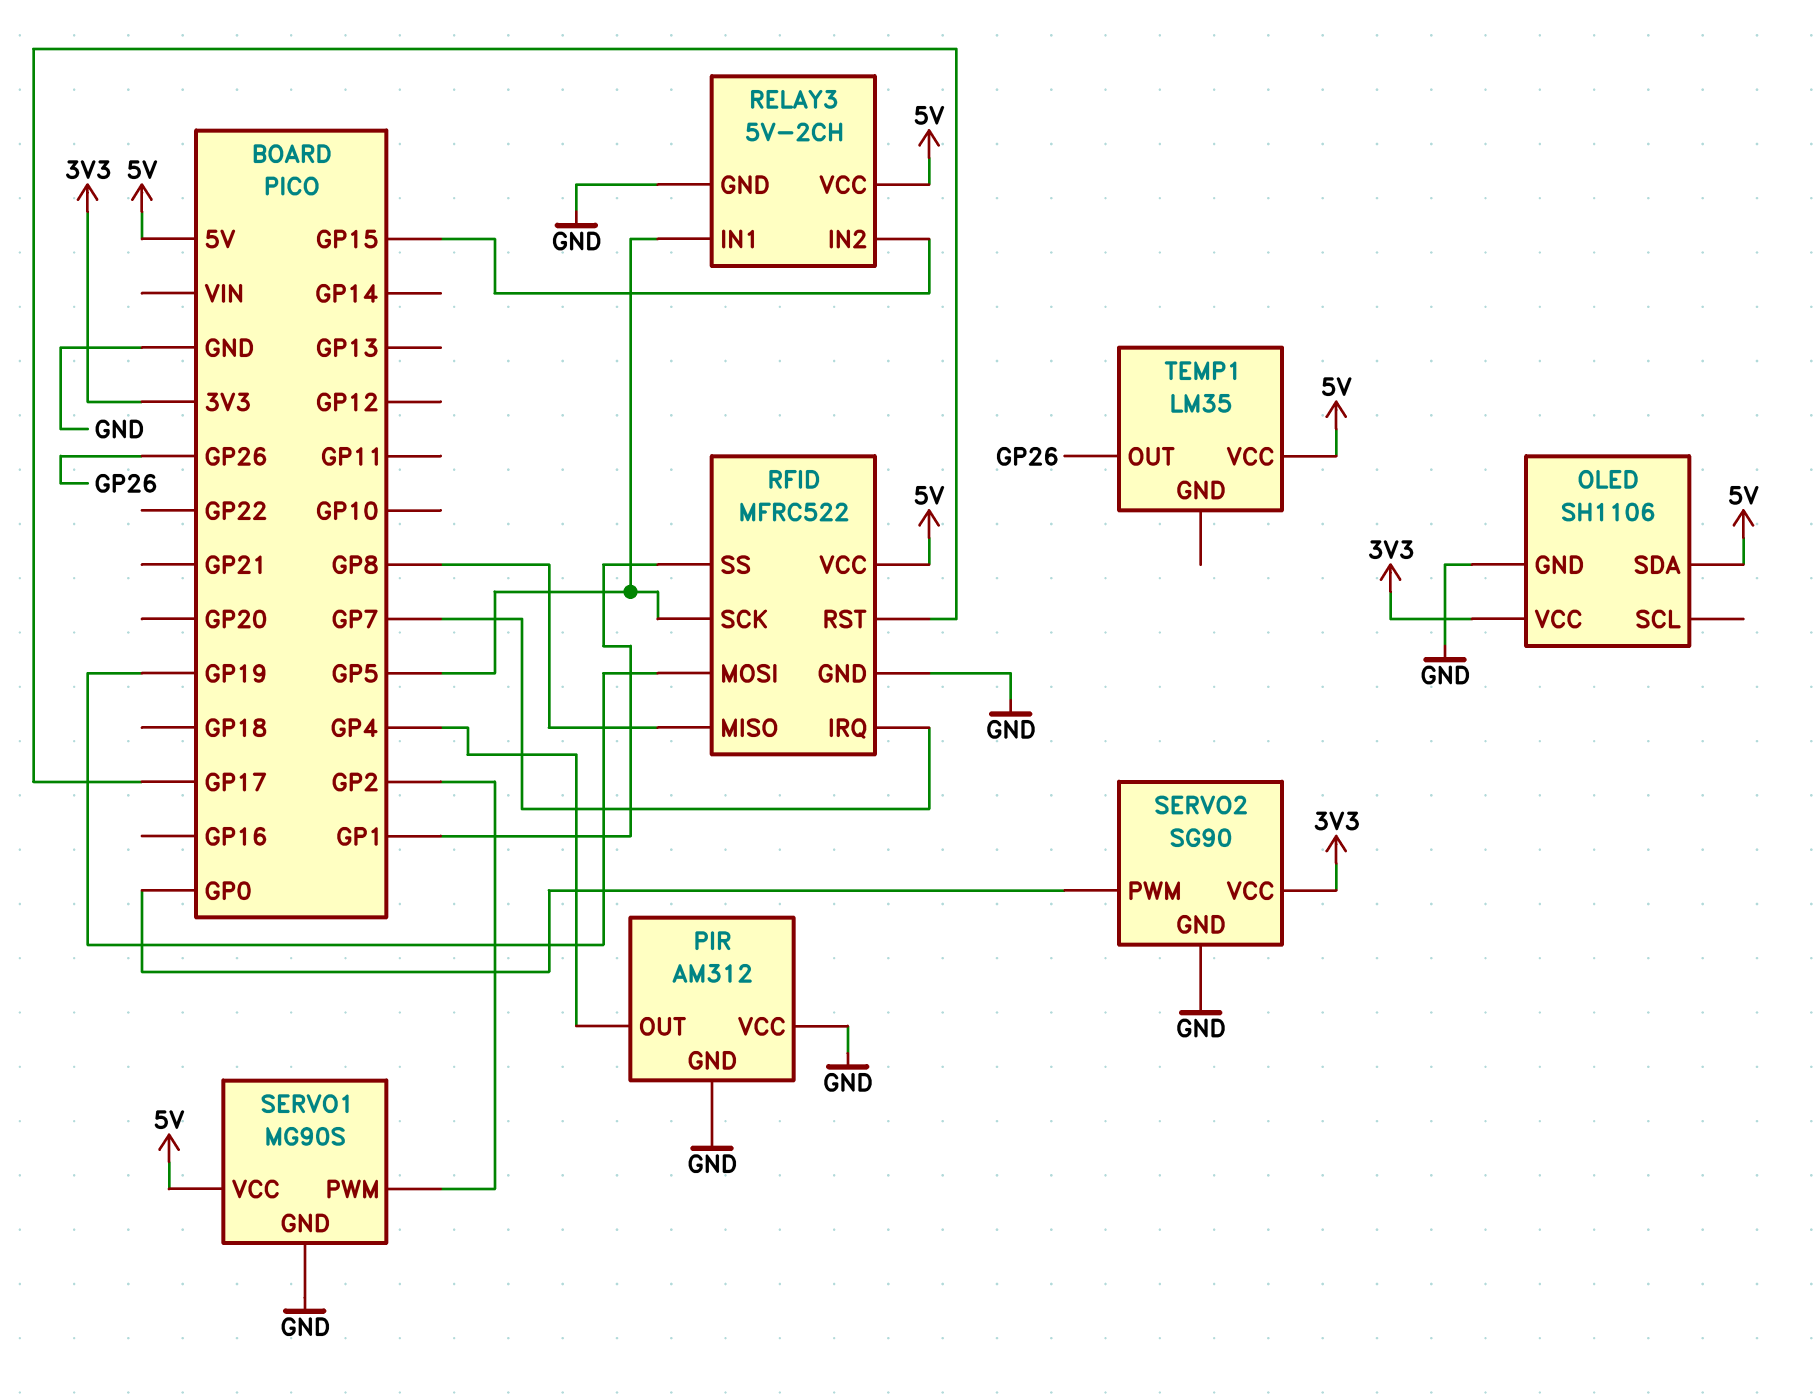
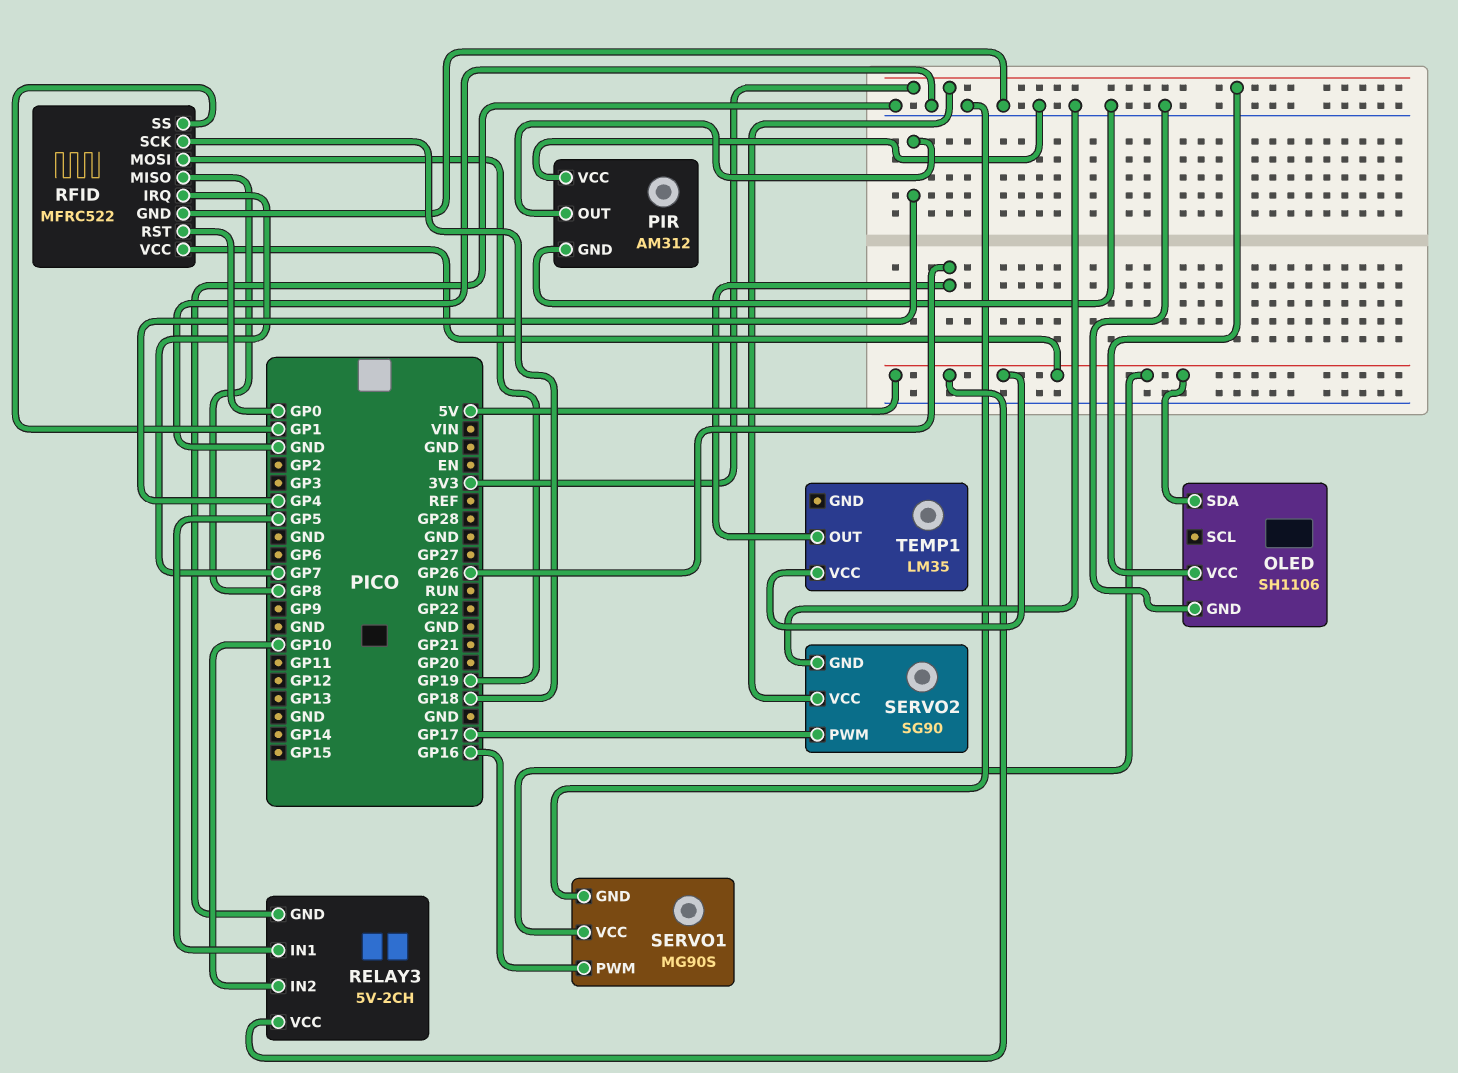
RELAY3 pin IN2: GP15 -> GP10
RFID pin RST: GP17 -> GP0
RFID pin SCK: GP5 -> GP18
SERVO1 pin PWM: GP2 -> GP16
SERVO2 pin PWM: GP0 -> GP17

